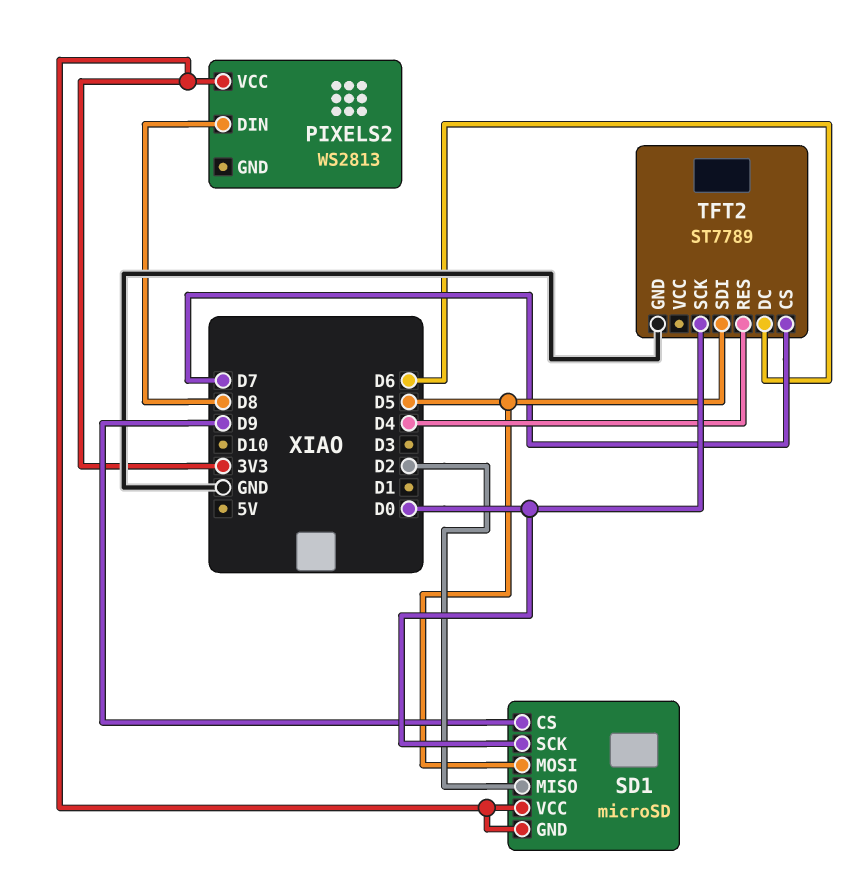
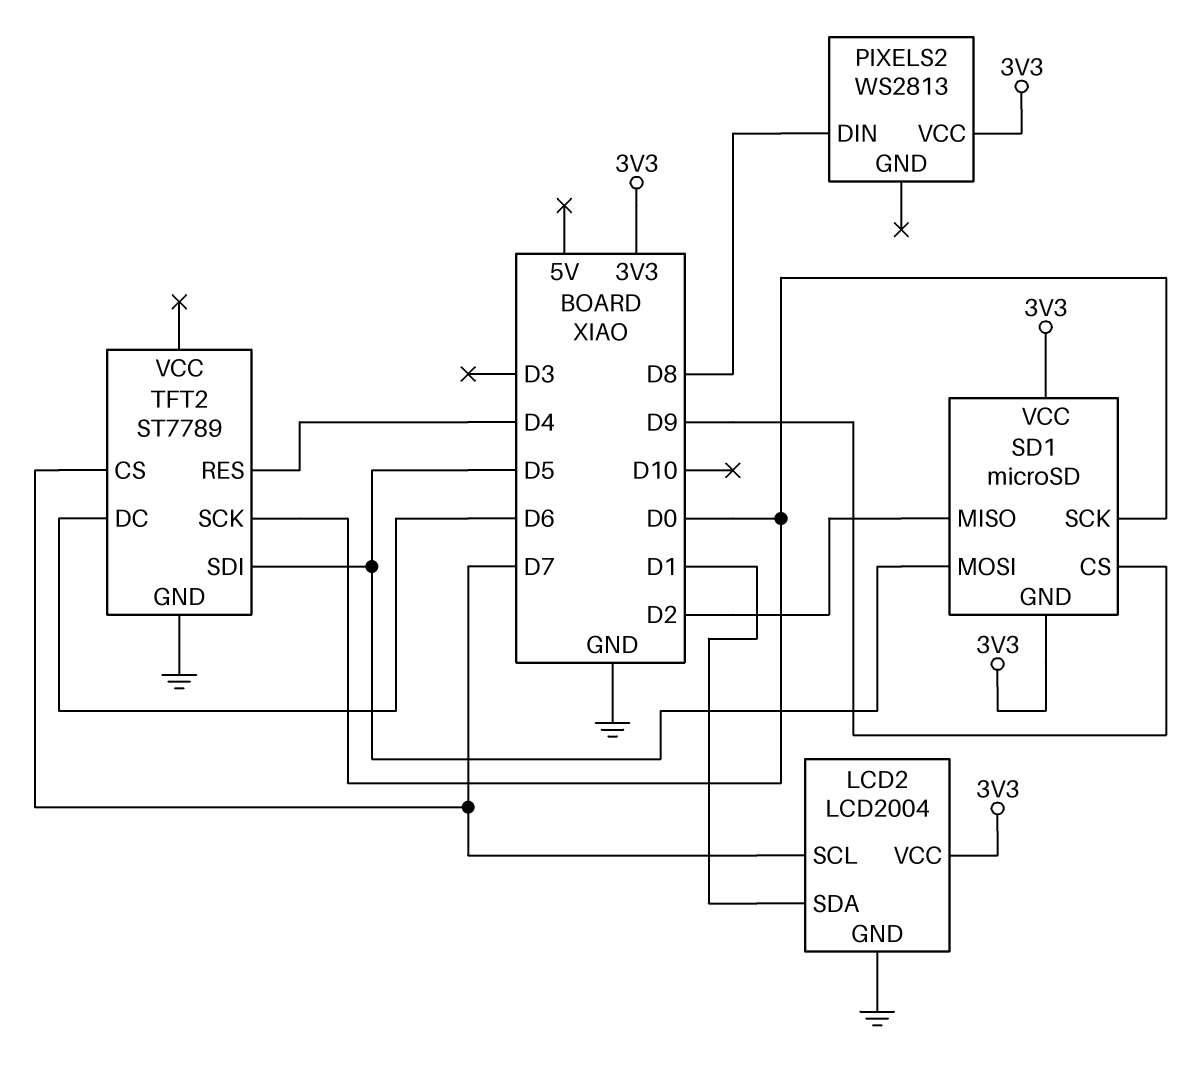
LCD2: none -> LCD2004
LCD2 pin GND: none -> GND
LCD2 pin SCL: none -> D7
LCD2 pin SDA: none -> D1
LCD2 pin VCC: none -> 3V3

